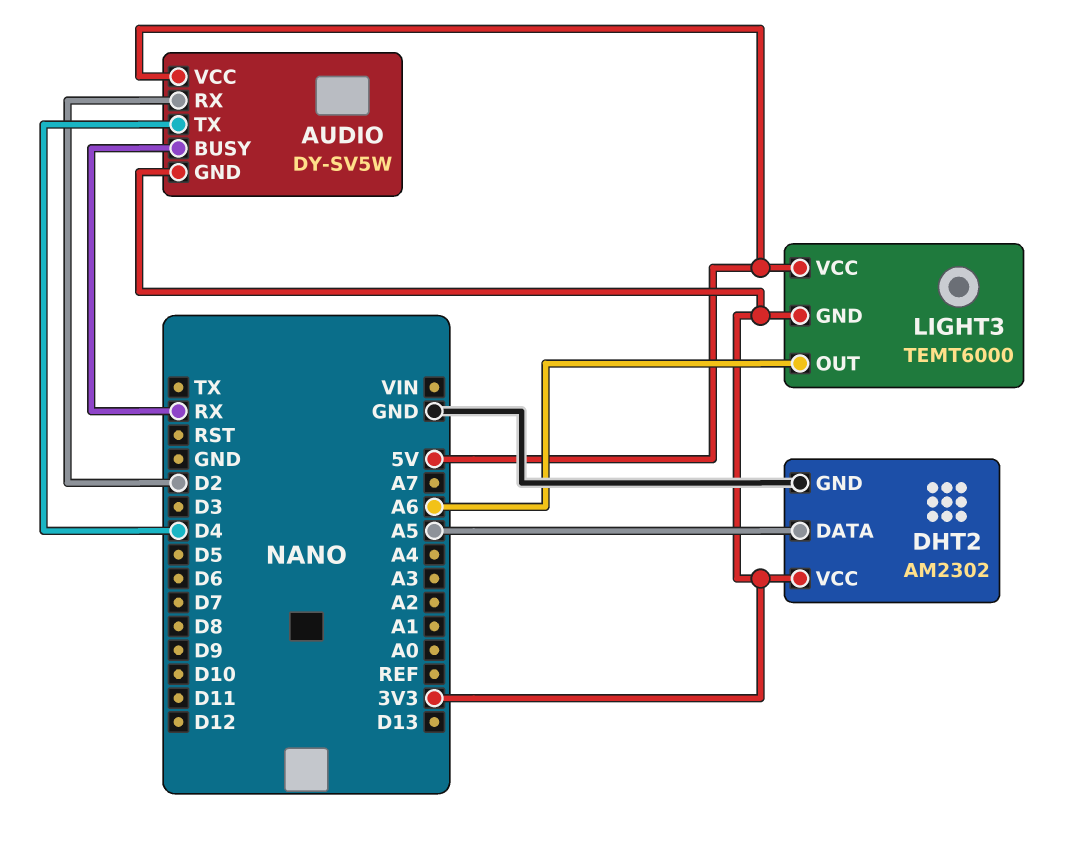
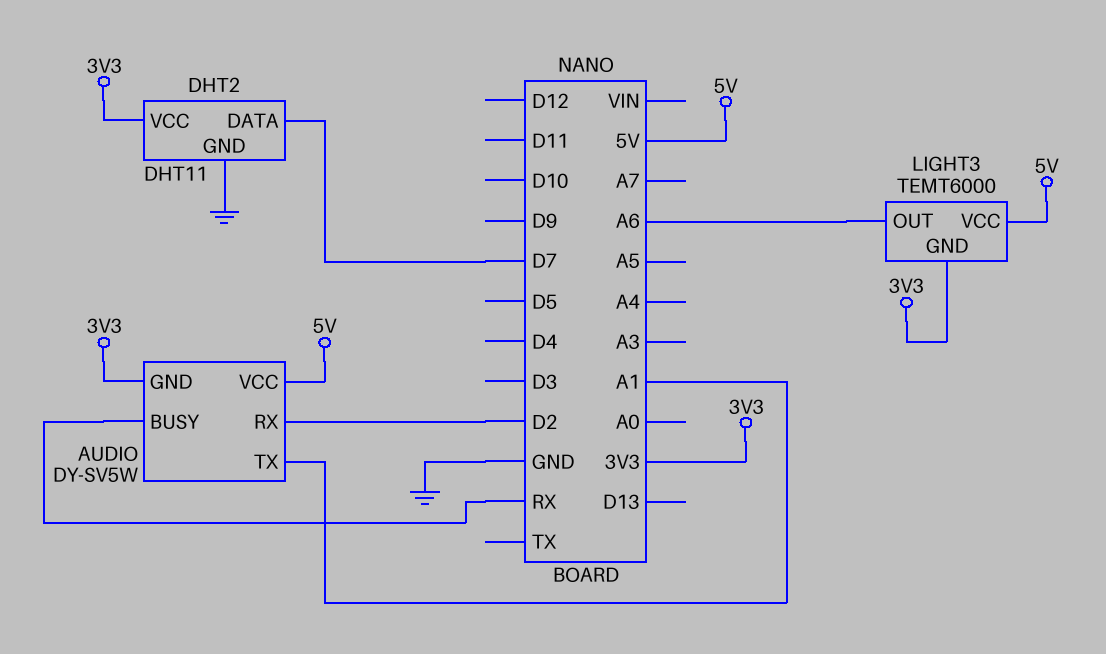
AUDIO pin TX: D4 -> A1
DHT2: AM2302 -> DHT11
DHT2 pin DATA: A5 -> D7

